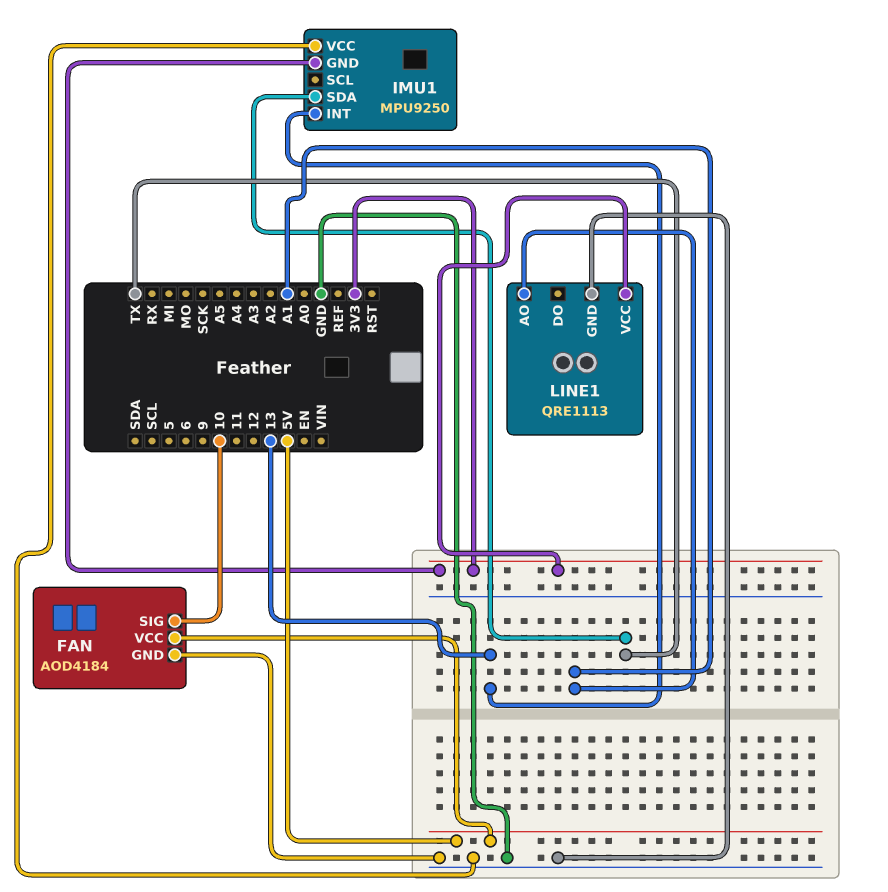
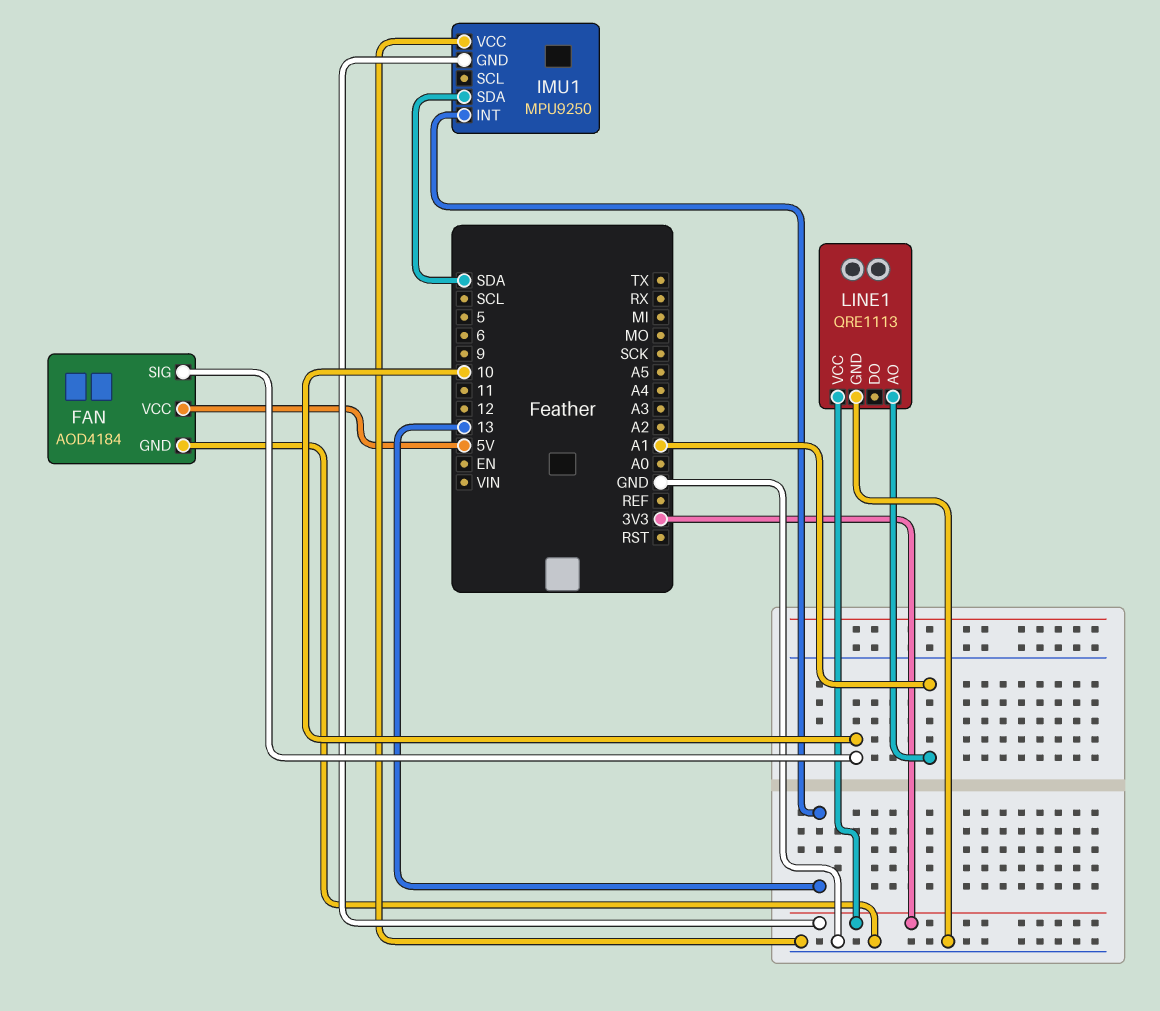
IMU1 pin SDA: TX -> SDA

